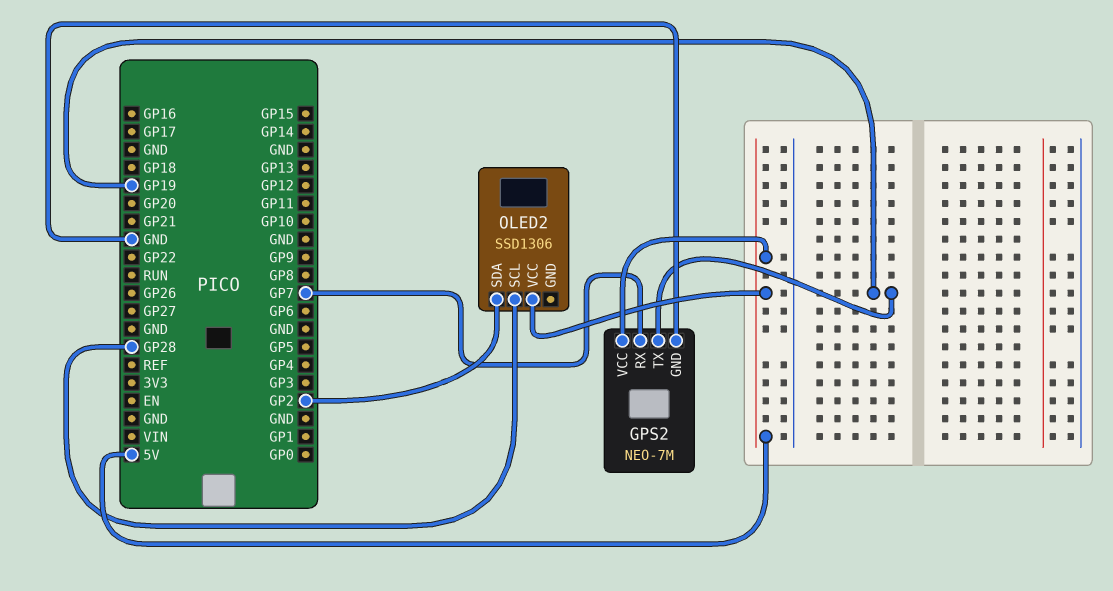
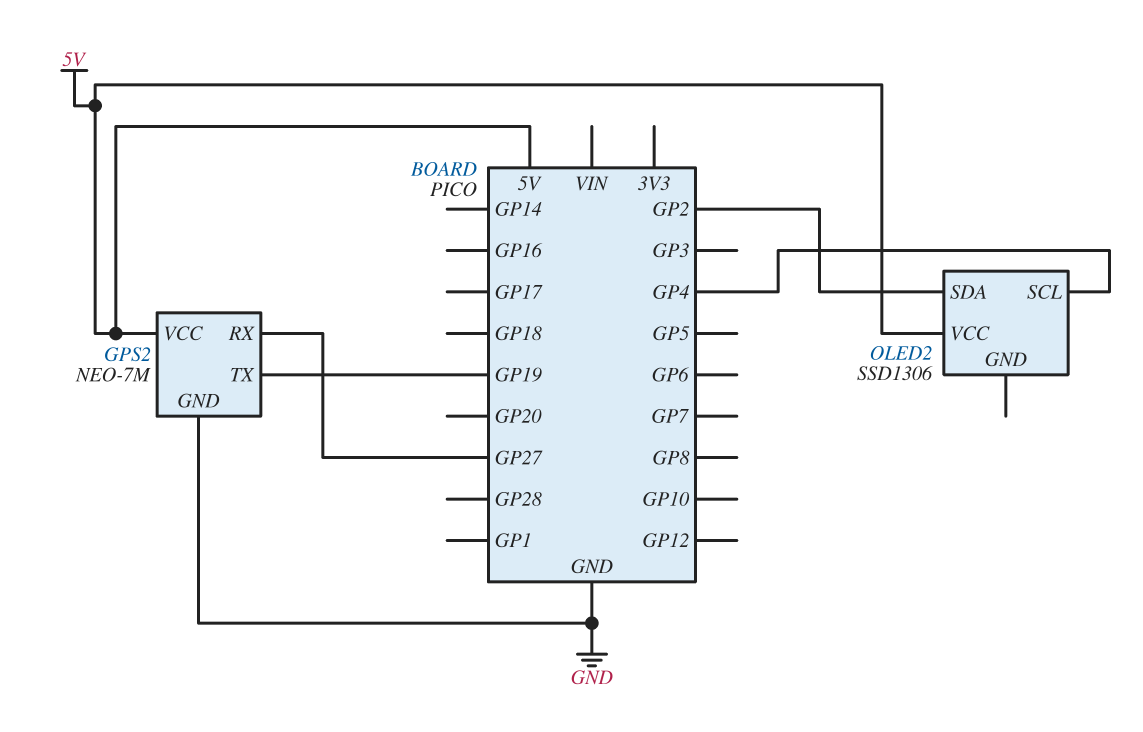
GPS2 pin RX: GP7 -> GP27
OLED2 pin SCL: GP28 -> GP4

